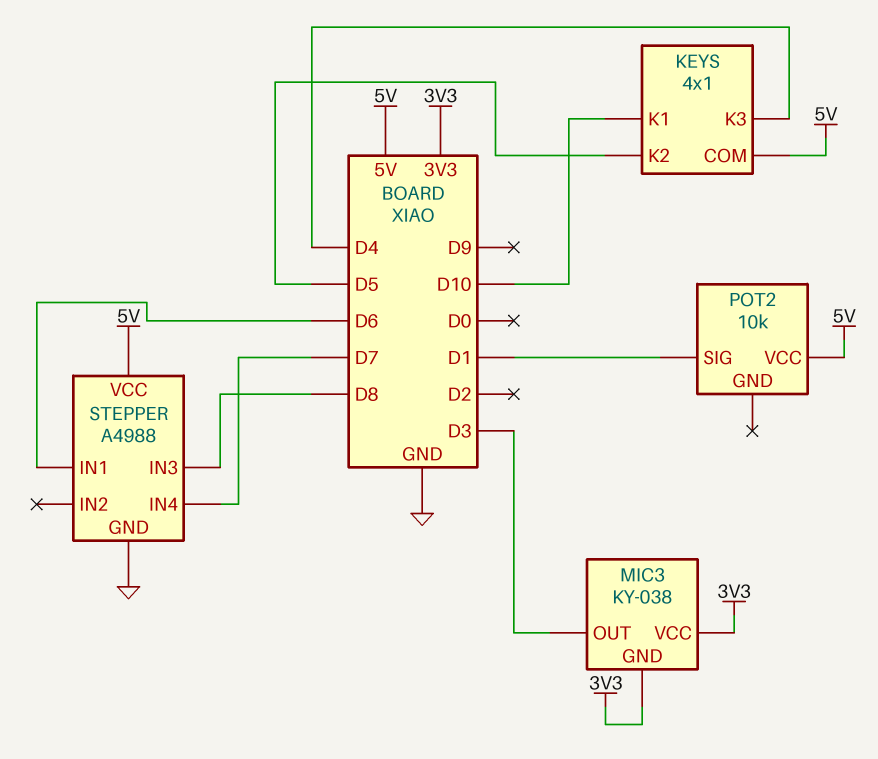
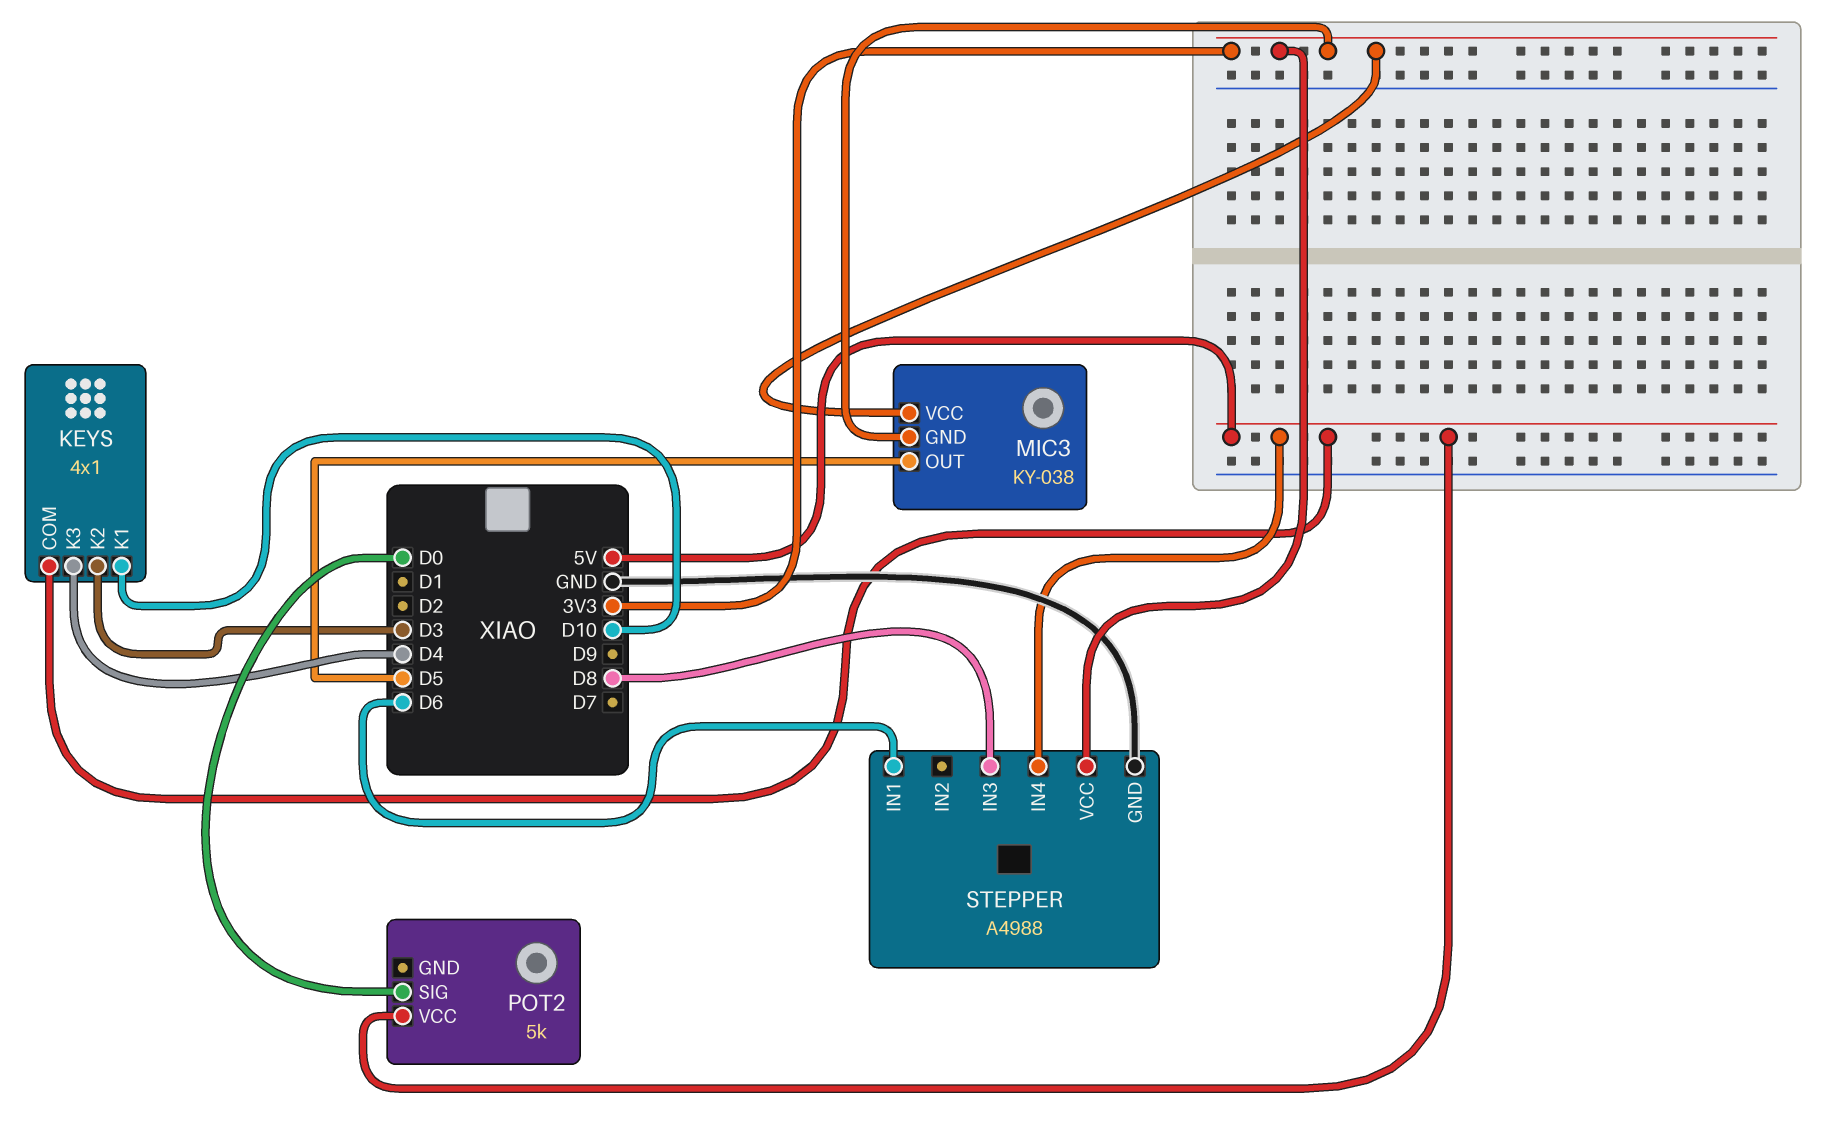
KEYS pin K2: D5 -> D3
MIC3 pin OUT: D3 -> D5
POT2: 10k -> 5k
POT2 pin SIG: D1 -> D0
STEPPER pin IN4: D7 -> 5V
STEPPER pin VCC: 5V -> 3V3

